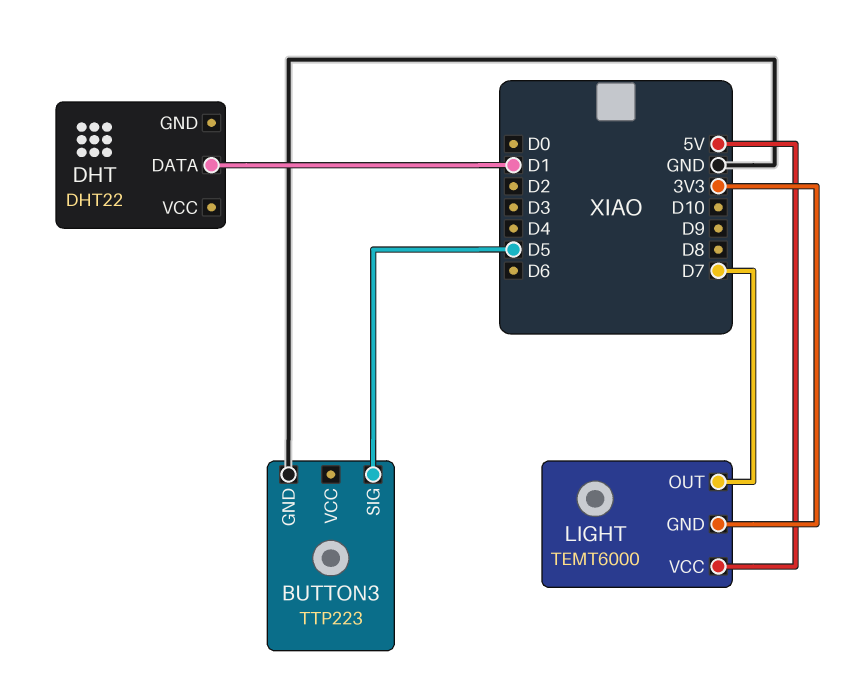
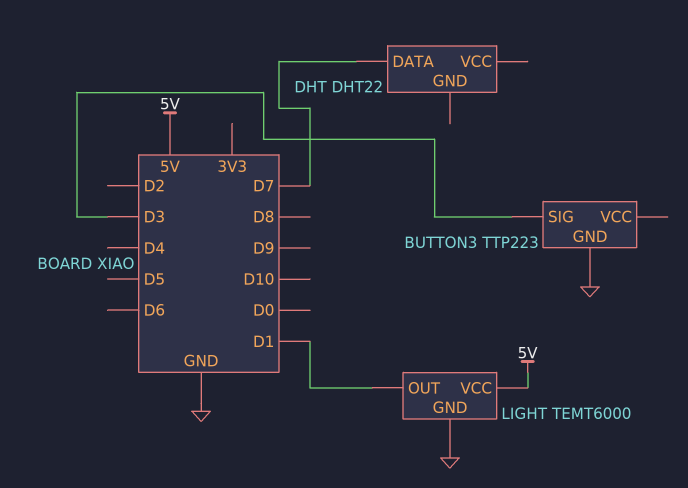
BUTTON3 pin SIG: D5 -> D3
DHT pin DATA: D1 -> D7
LIGHT pin GND: 3V3 -> GND
LIGHT pin OUT: D7 -> D1

